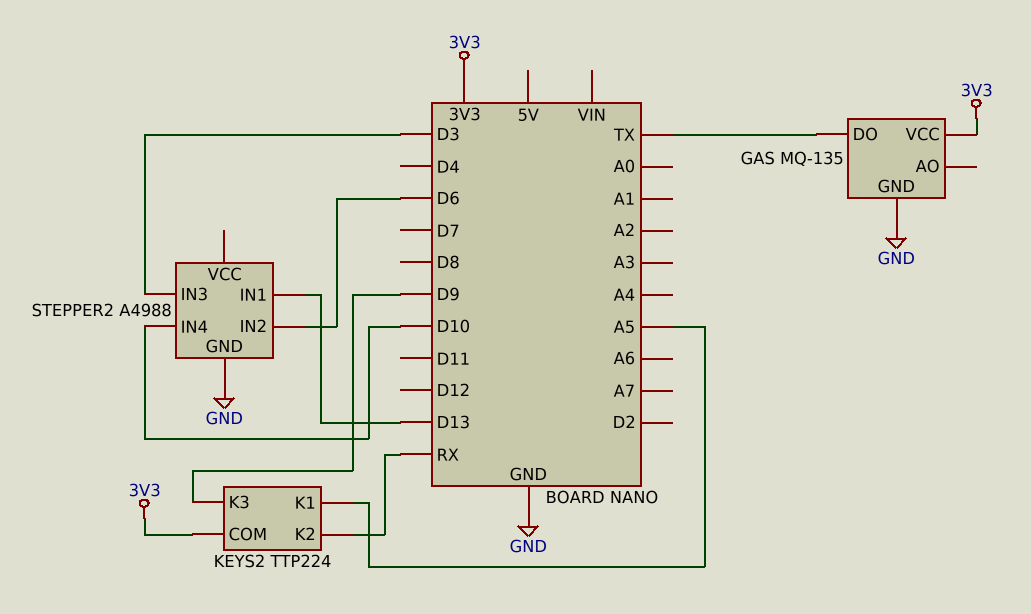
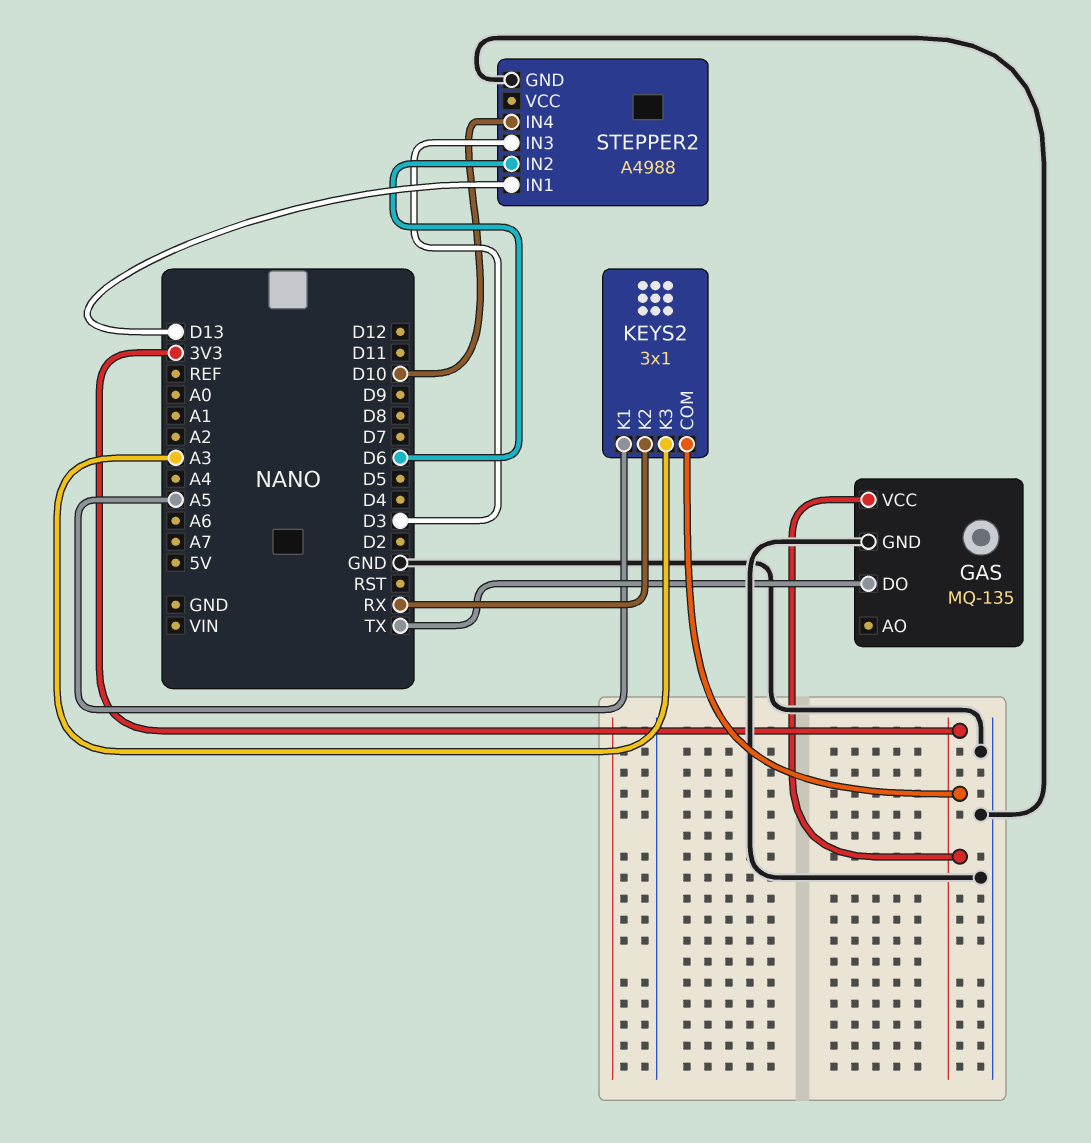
KEYS2: TTP224 -> 3x1
KEYS2 pin K3: D9 -> A3

